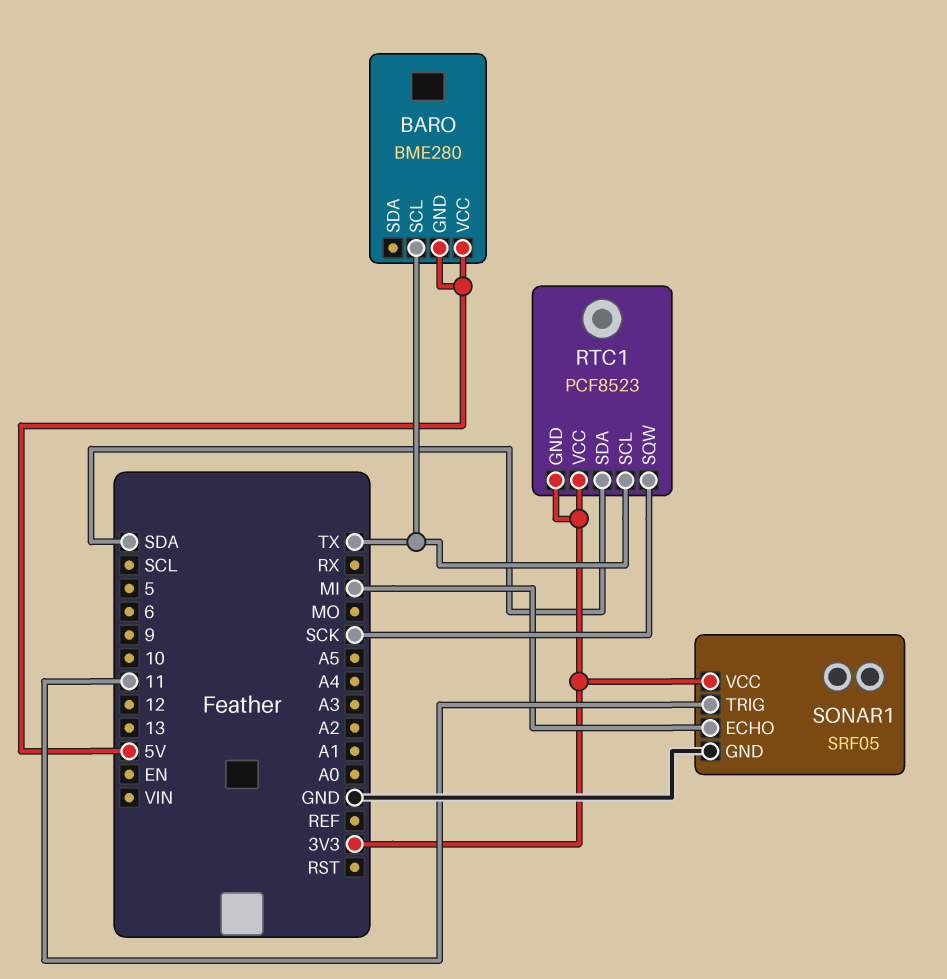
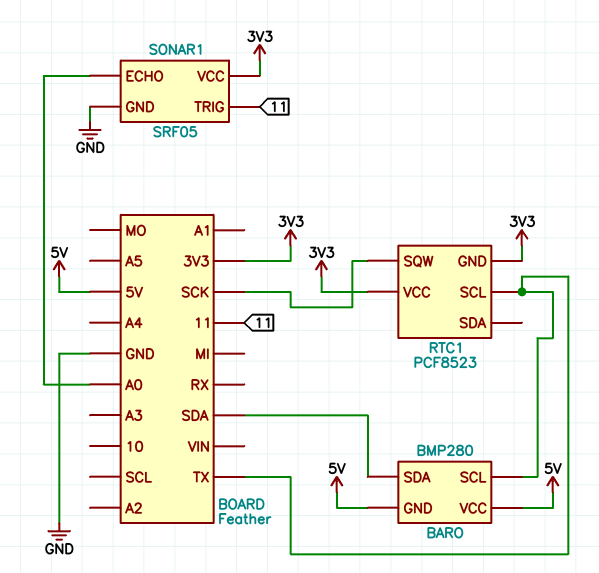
BARO: BME280 -> BMP280
BARO pin SDA: none -> SDA
RTC1 pin SDA: SDA -> none
SONAR1 pin ECHO: MI -> A0

